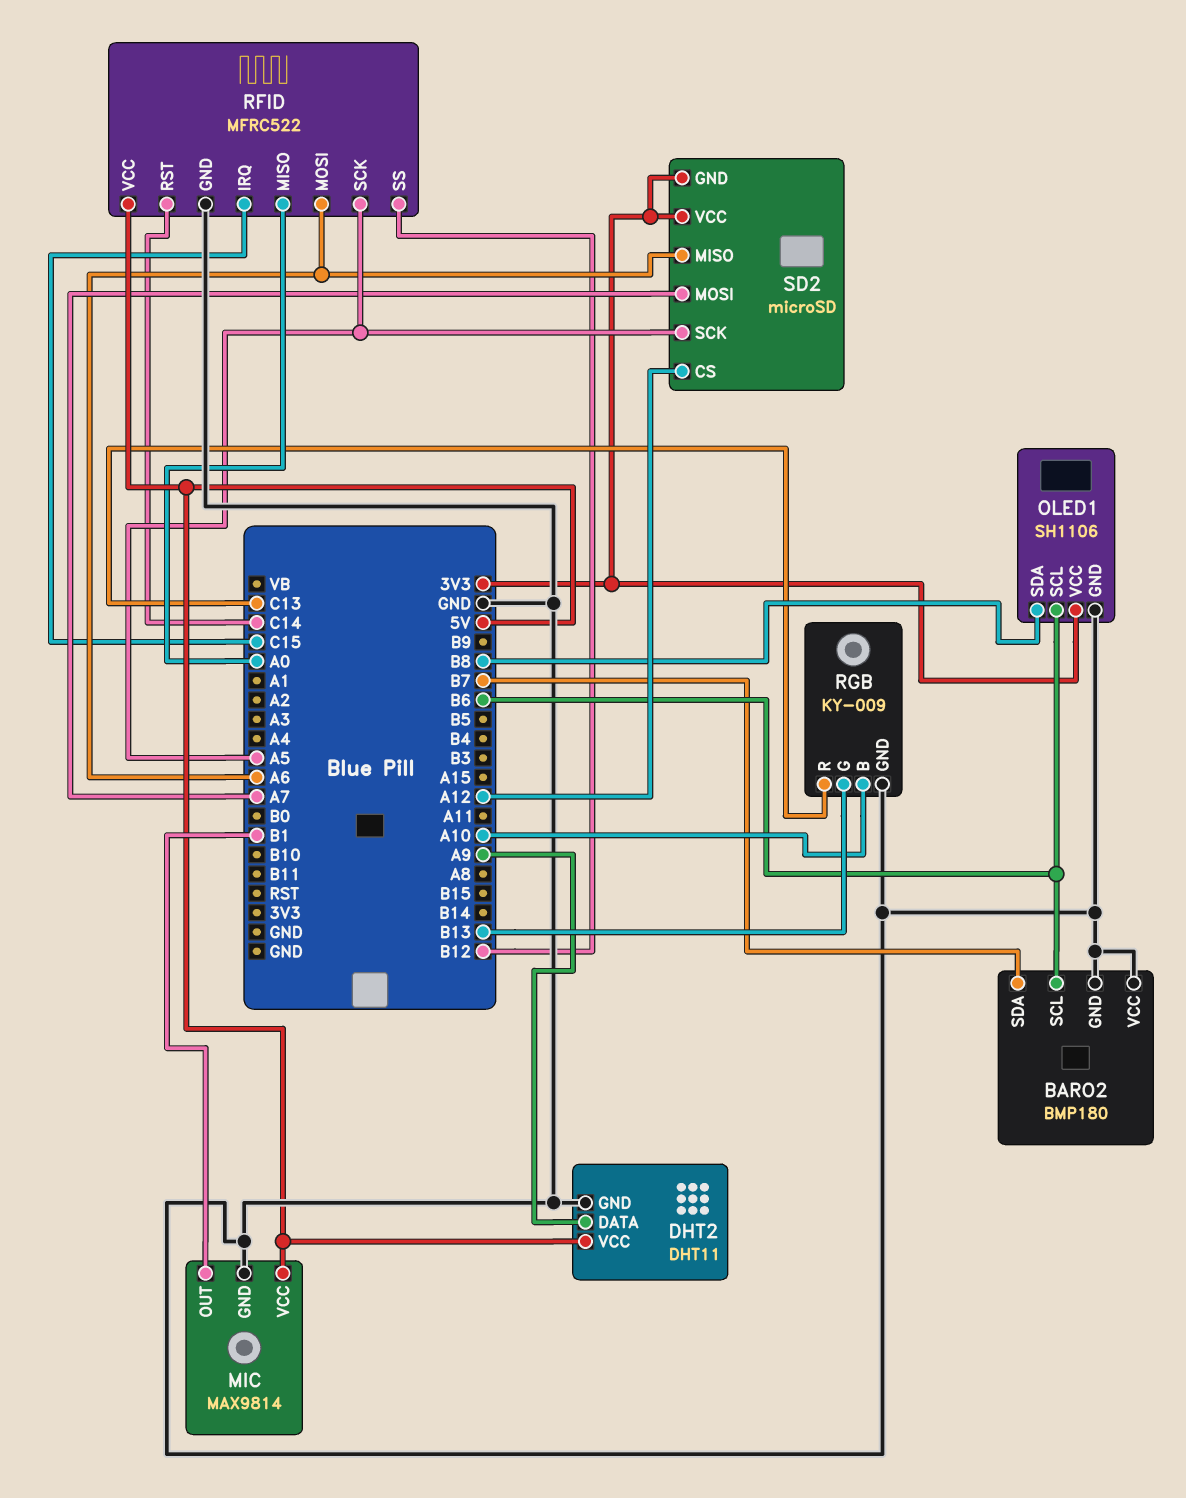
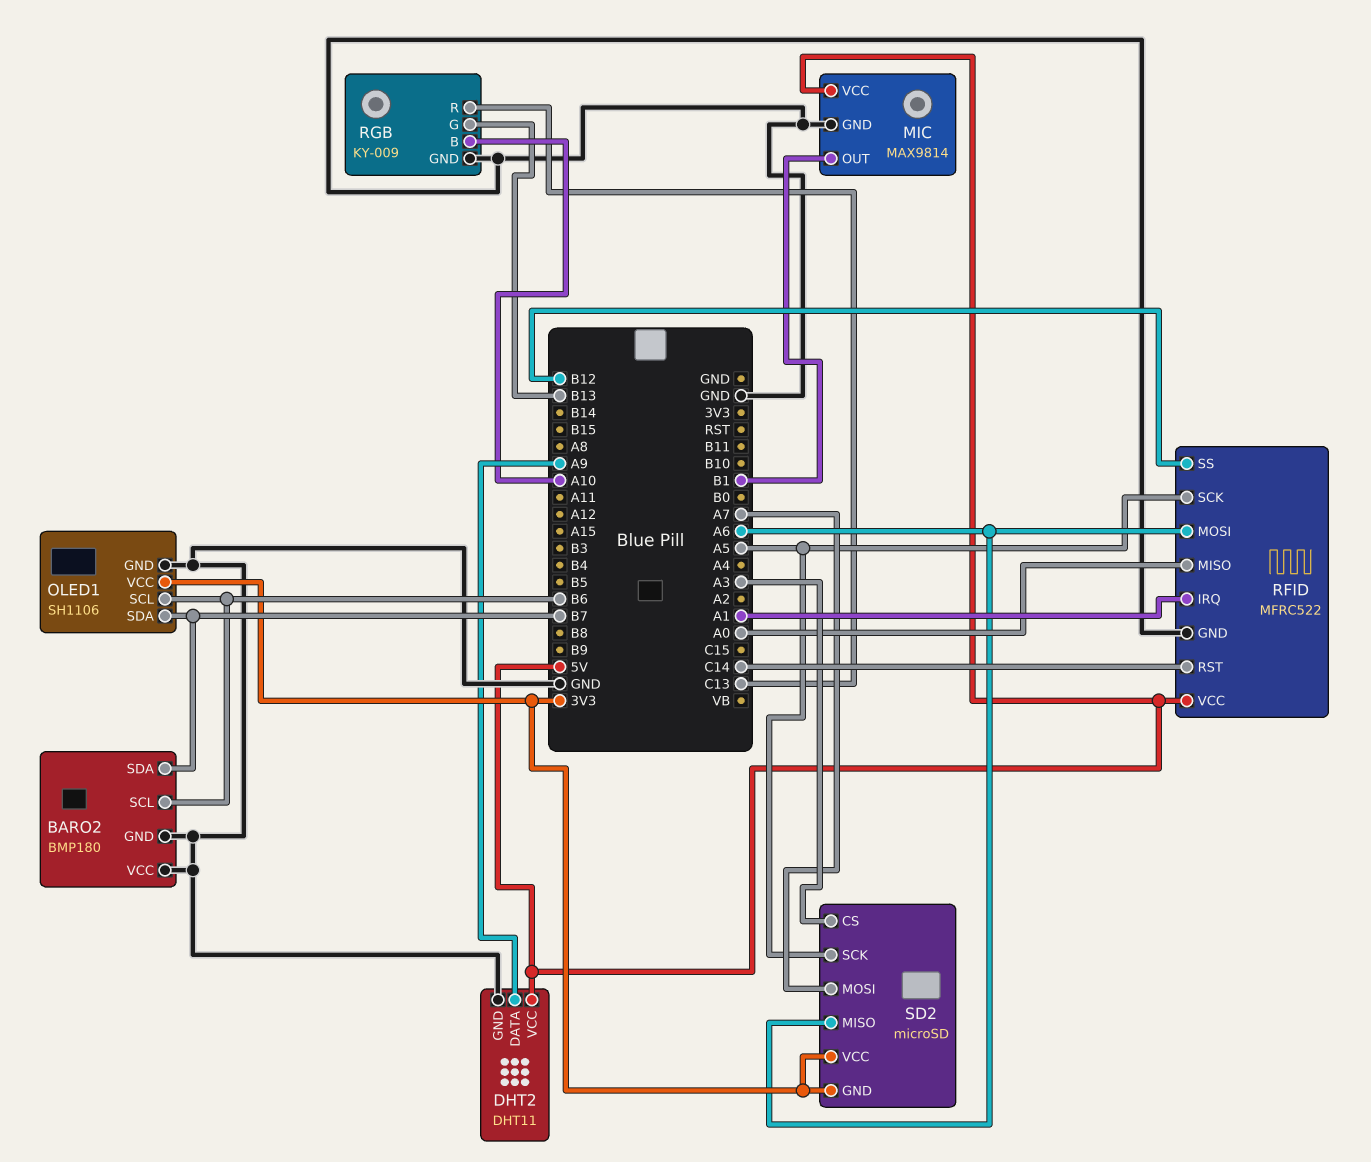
OLED1 pin SDA: B8 -> B7
RFID pin IRQ: C15 -> A1
SD2 pin CS: A12 -> A3

